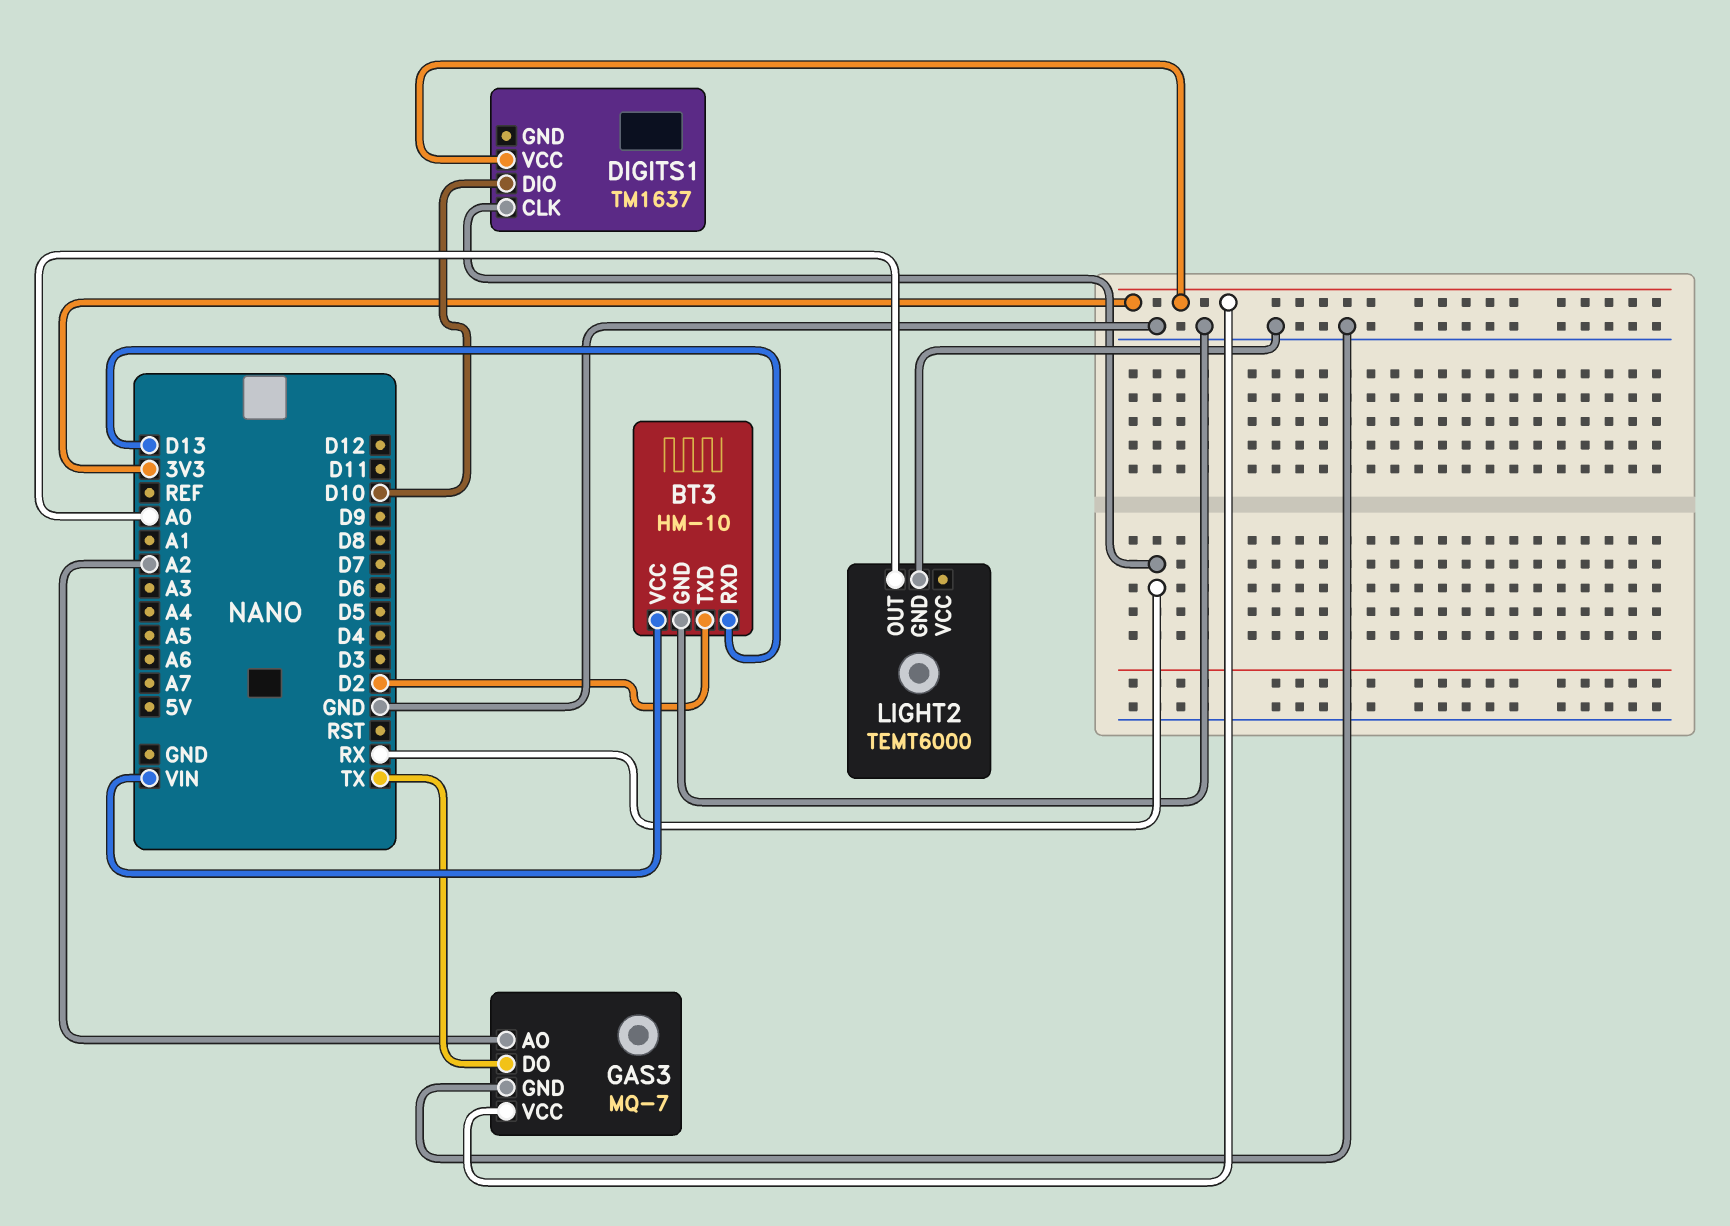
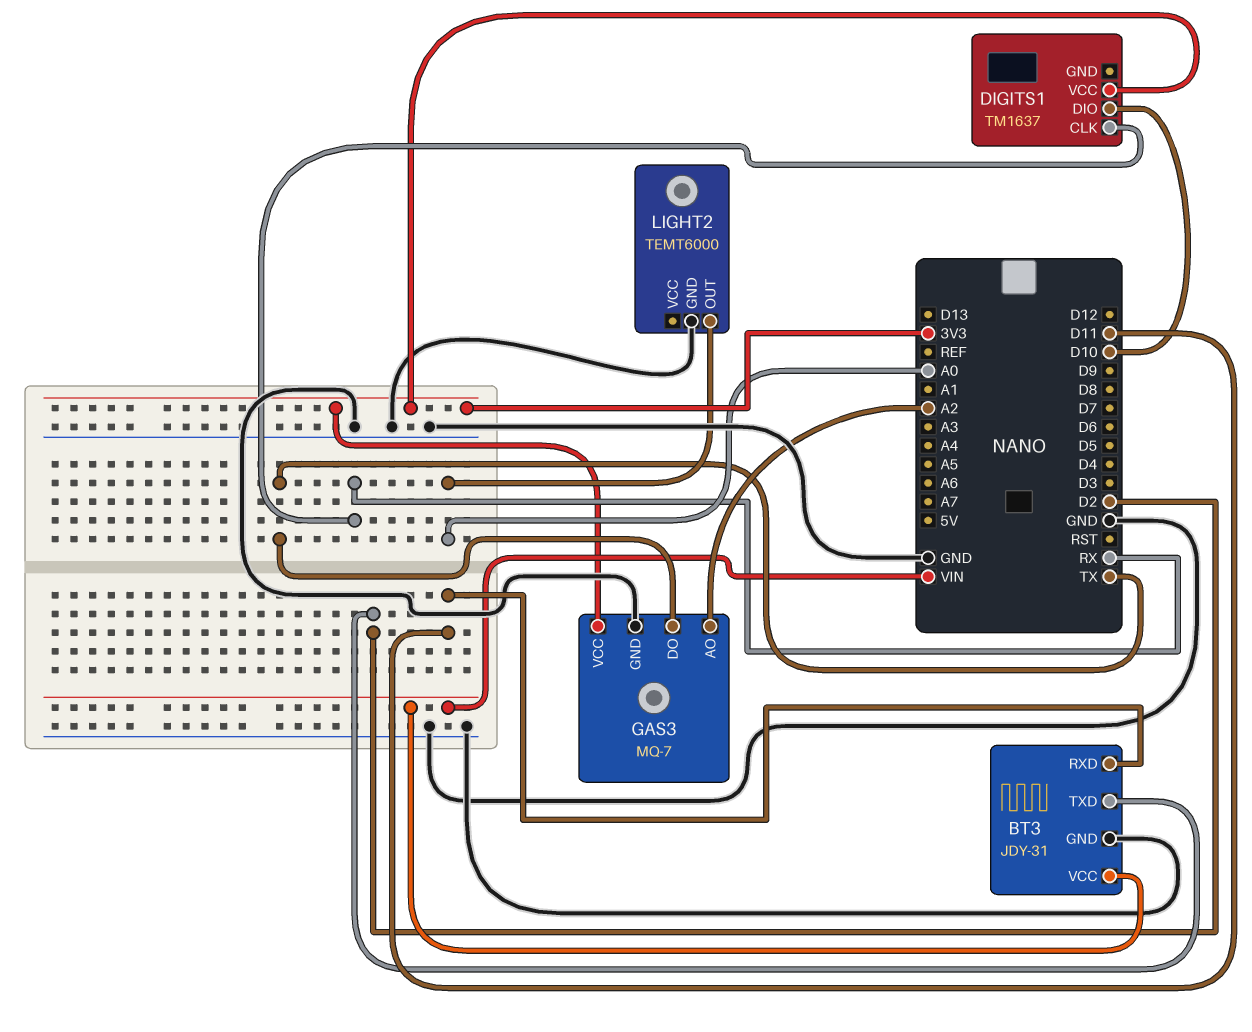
BT3: HM-10 -> JDY-31
BT3 pin RXD: D13 -> D11

